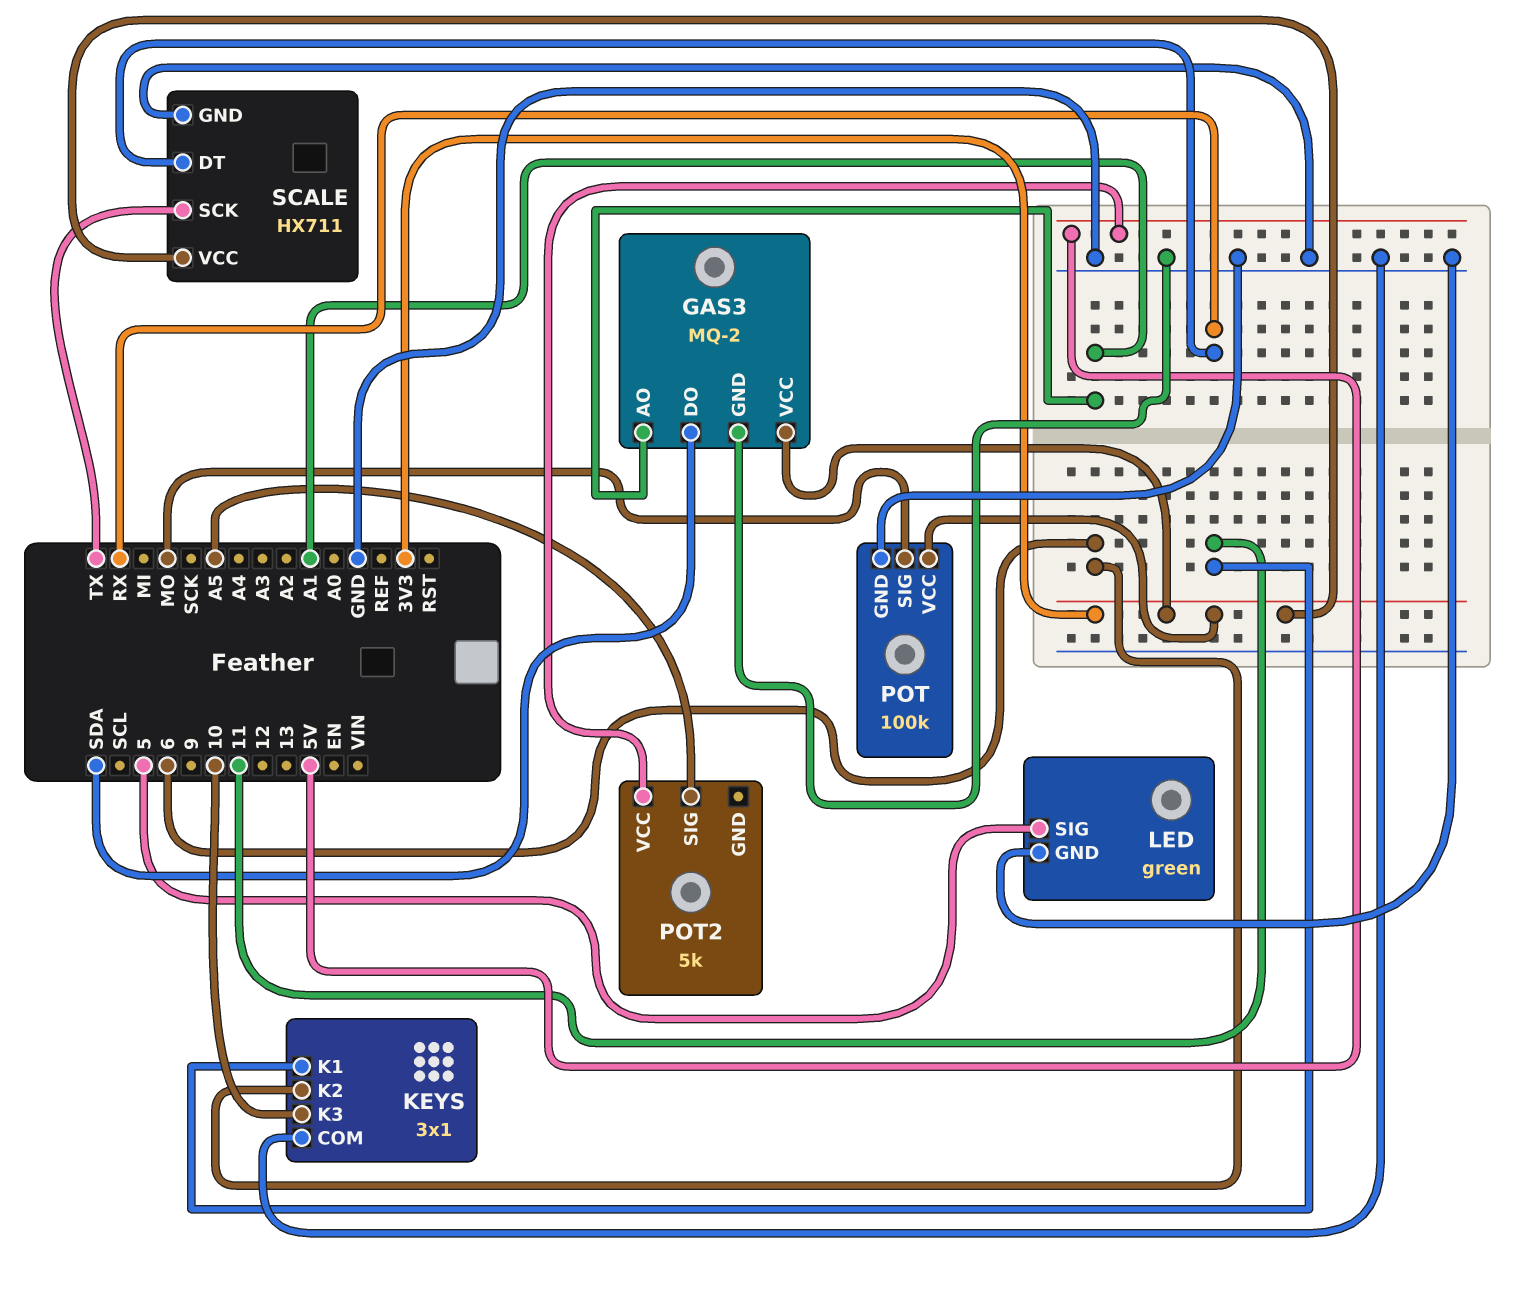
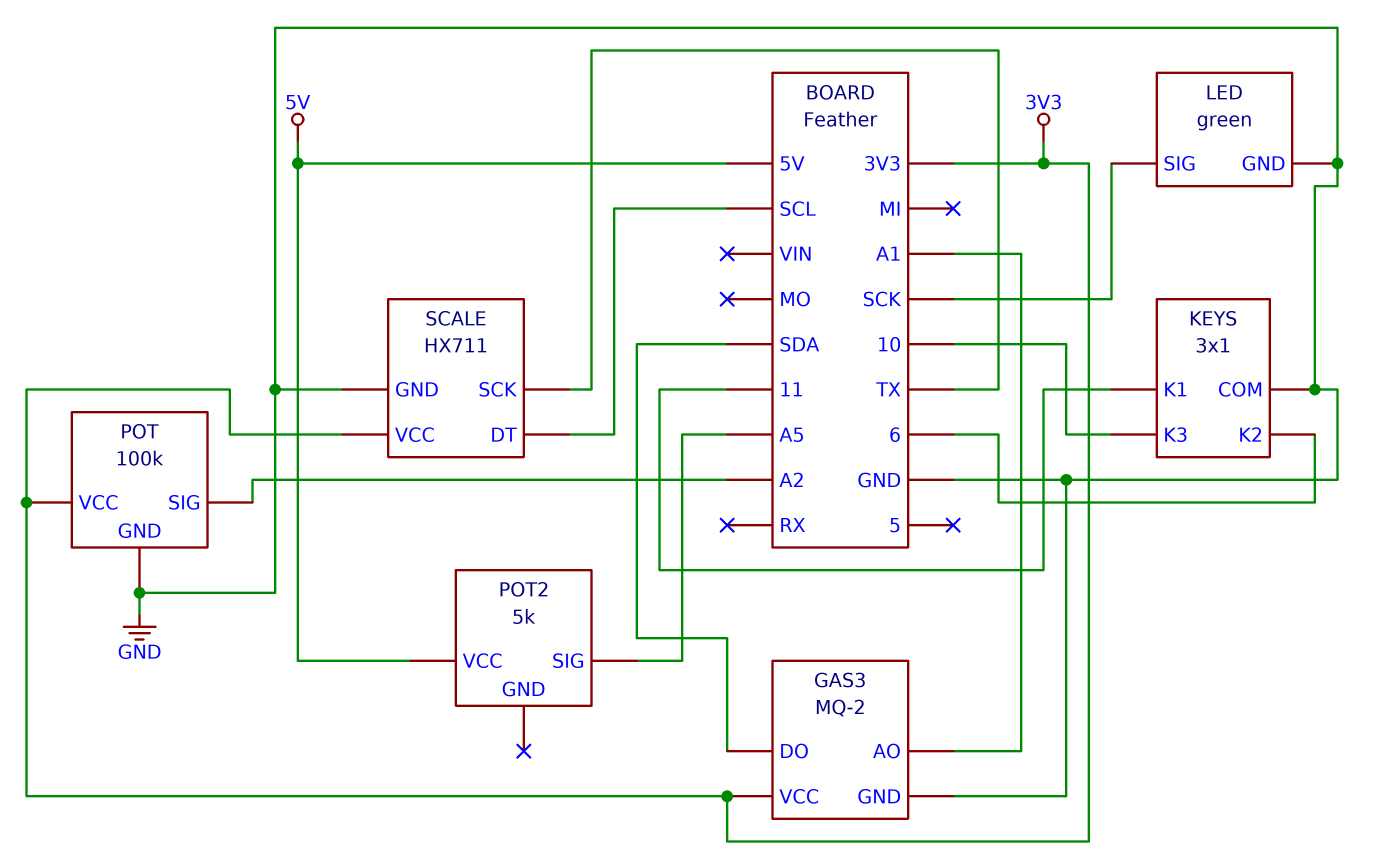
LED pin SIG: 5 -> SCK
POT pin SIG: MO -> A2
SCALE pin DT: RX -> SCL

